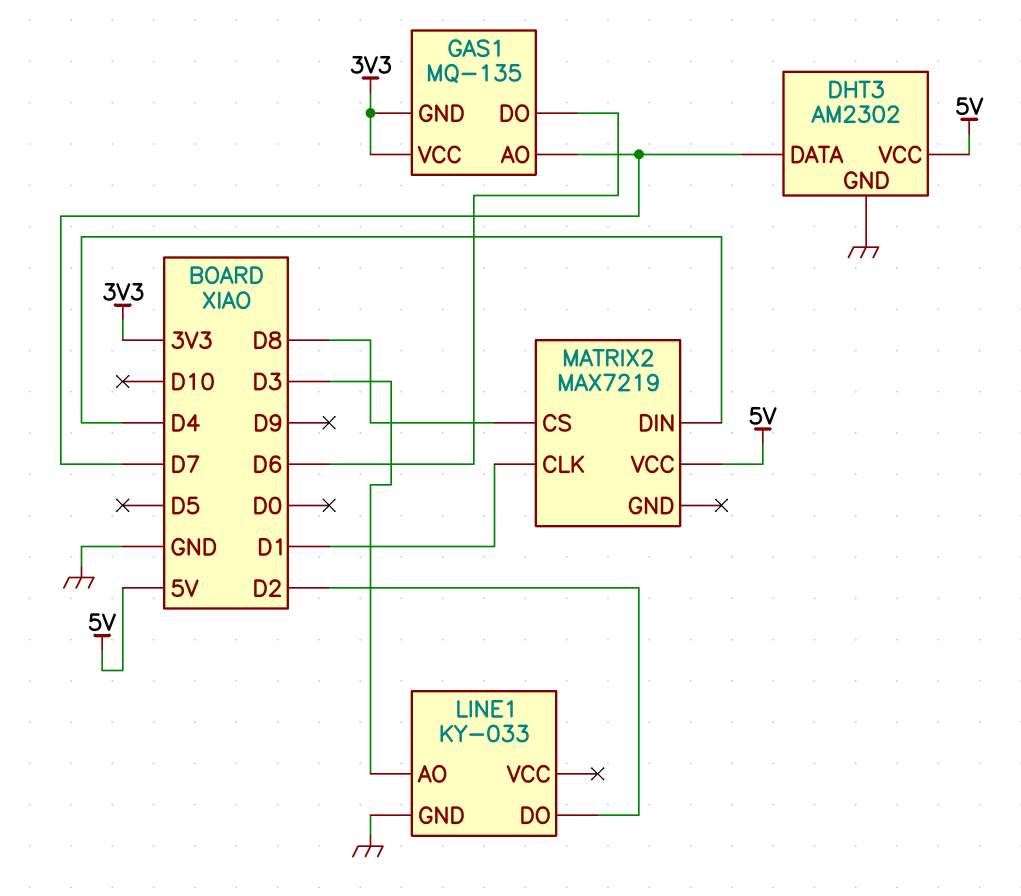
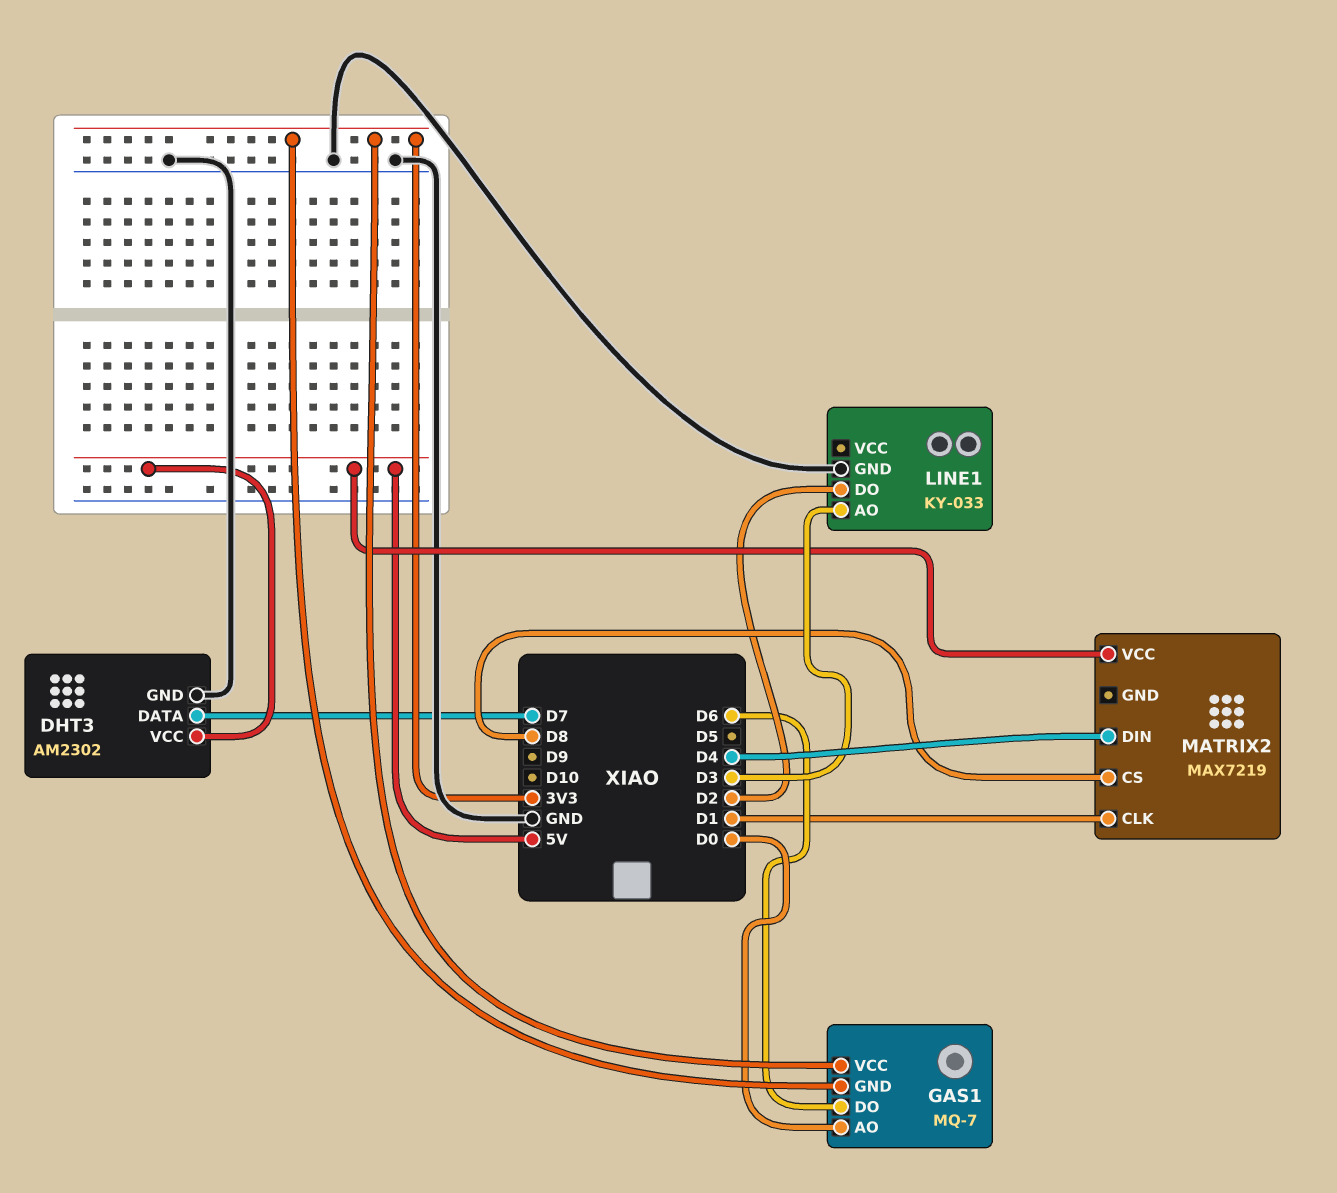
GAS1: MQ-135 -> MQ-7
GAS1 pin AO: D7 -> D0

